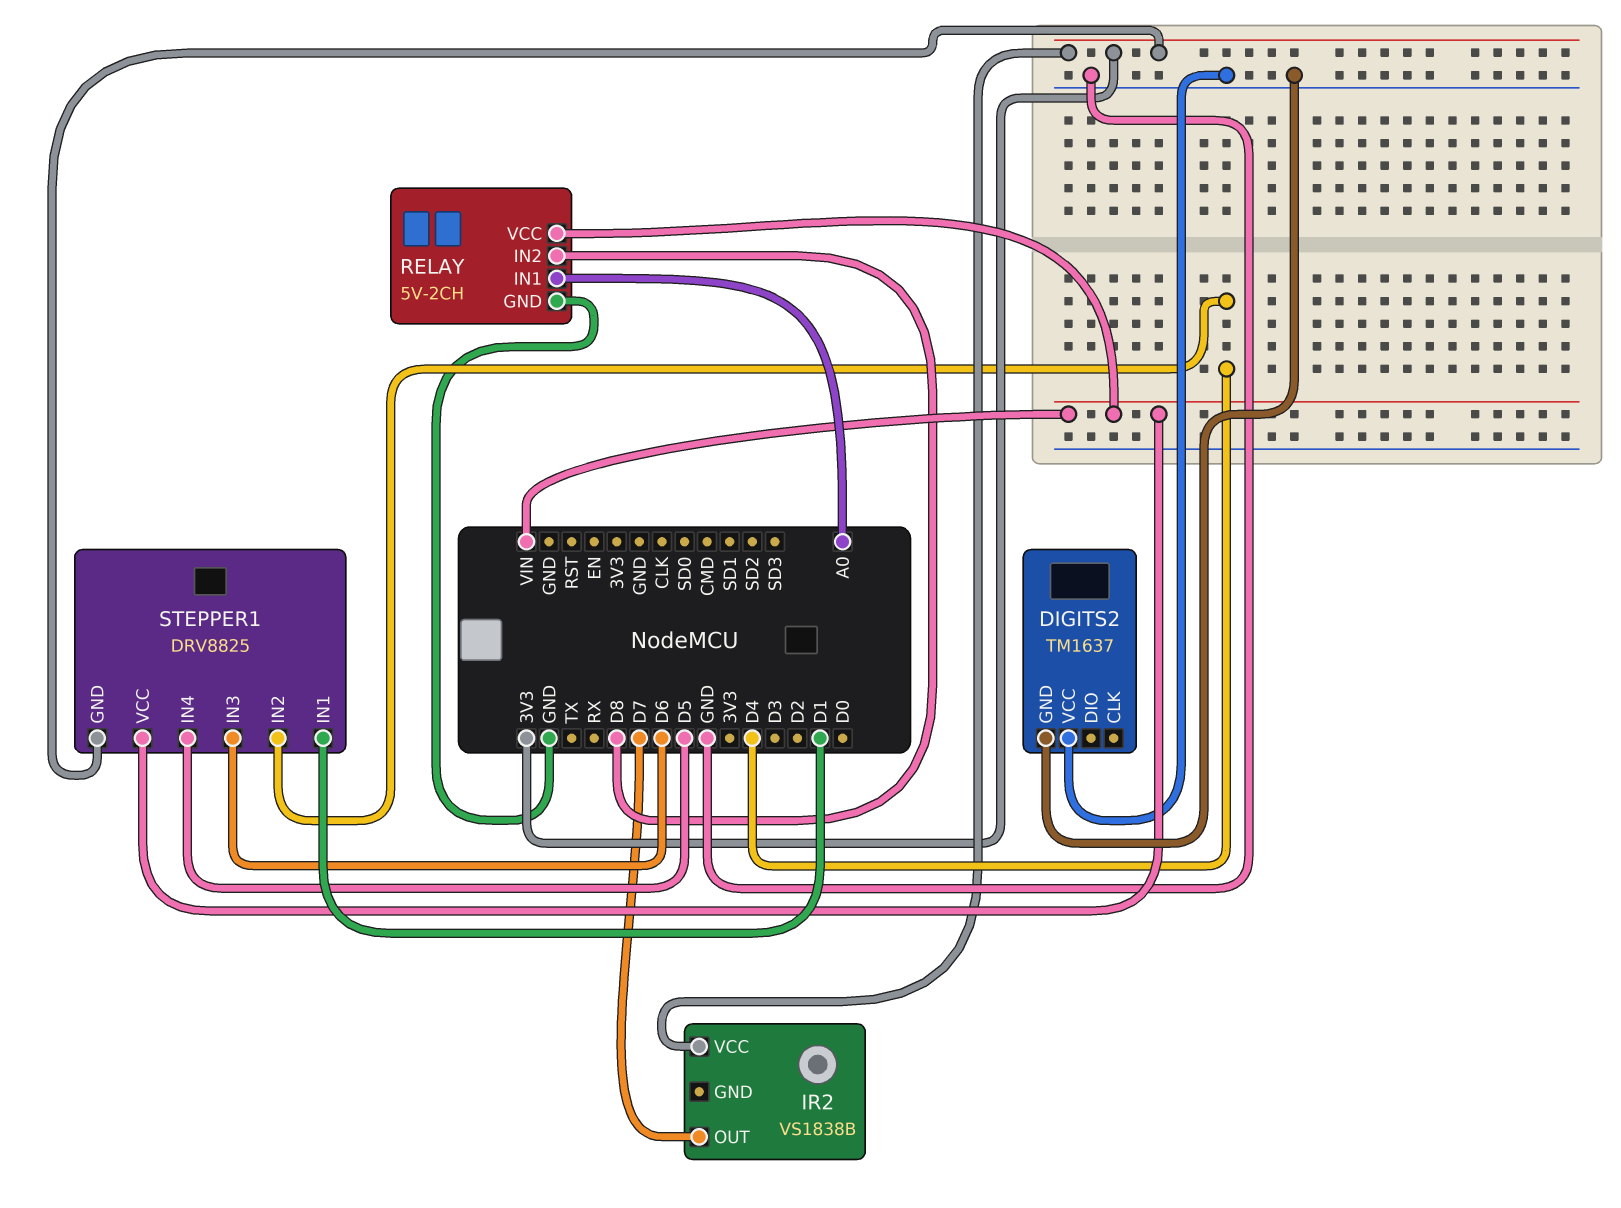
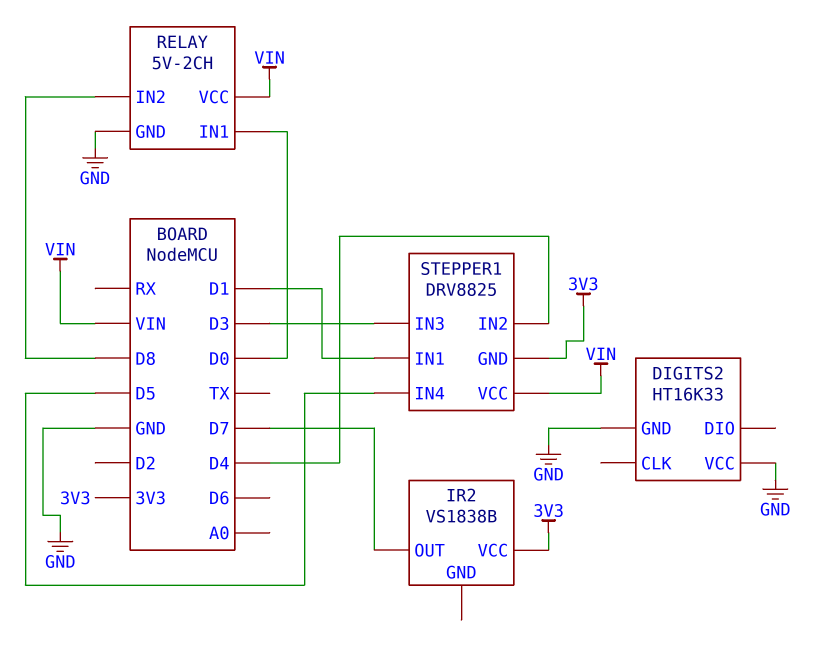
DIGITS2: TM1637 -> HT16K33
RELAY pin IN1: A0 -> D0
STEPPER1 pin IN3: D6 -> D3

